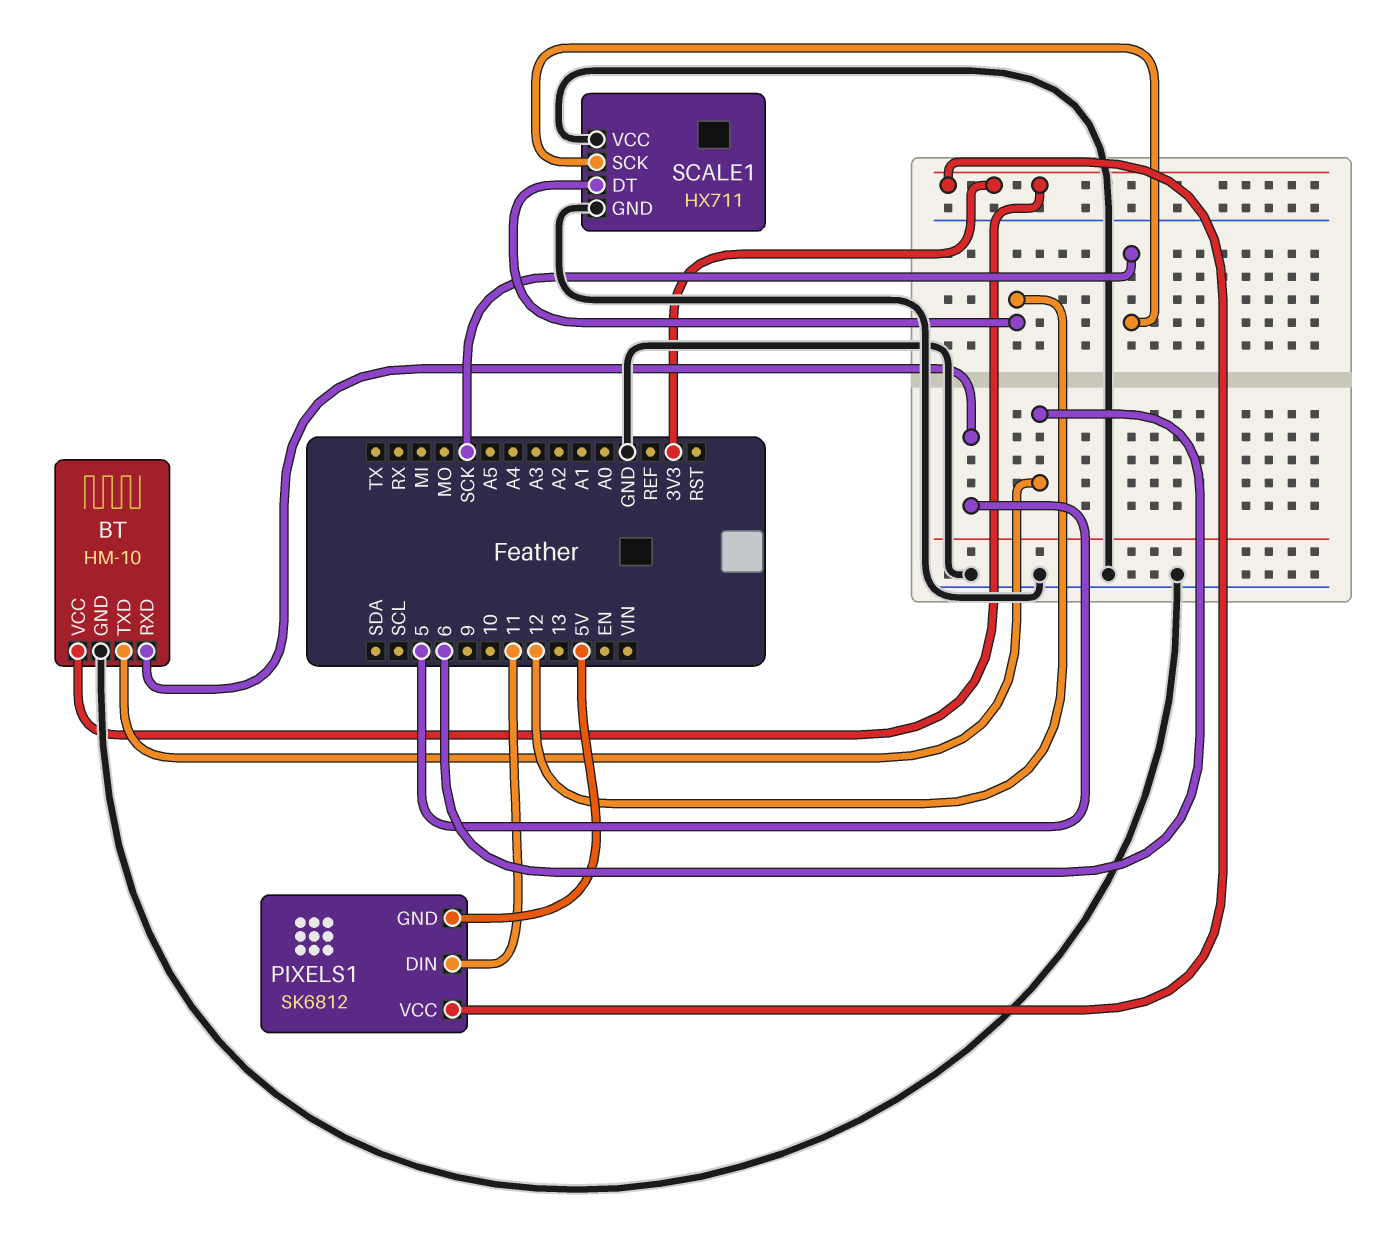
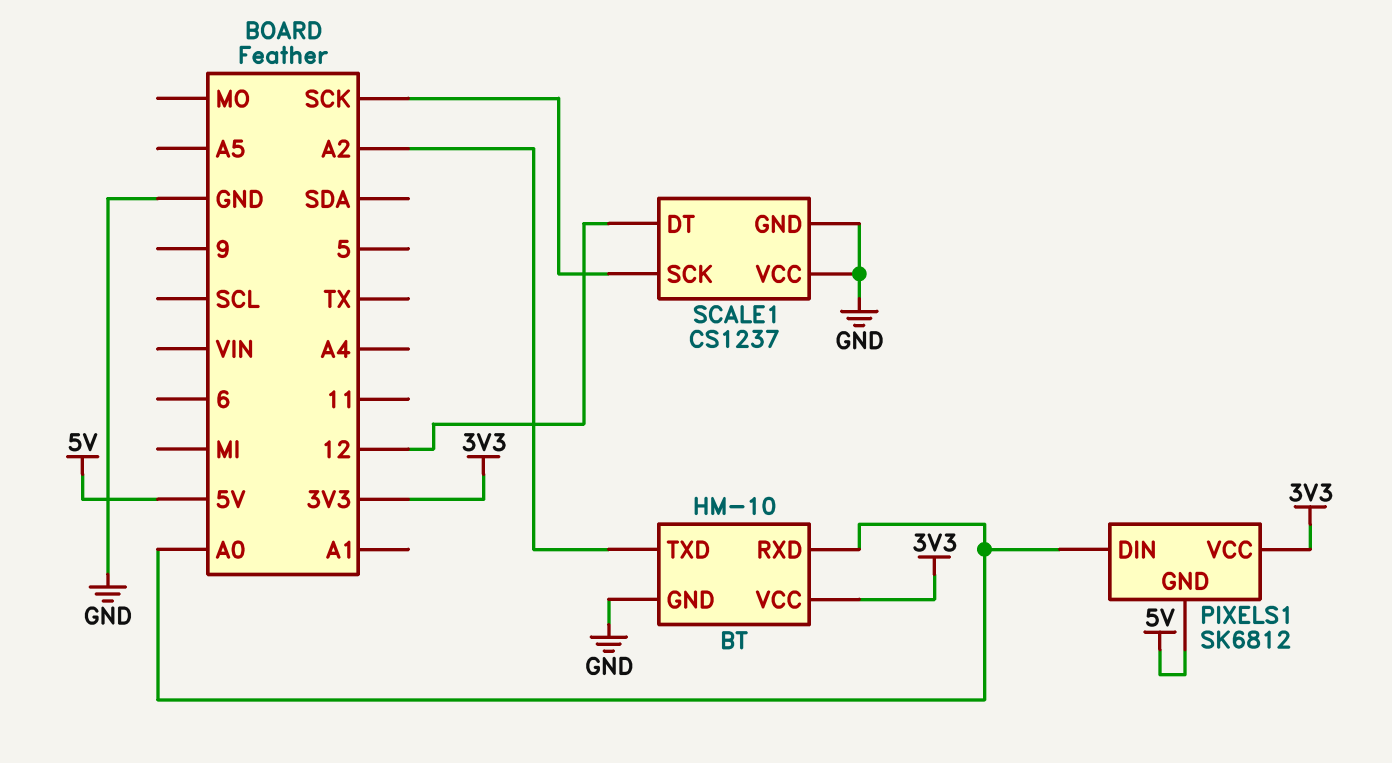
BT pin RXD: 5 -> A0
BT pin TXD: 6 -> A2
PIXELS1 pin DIN: 11 -> A0
SCALE1: HX711 -> CS1237

